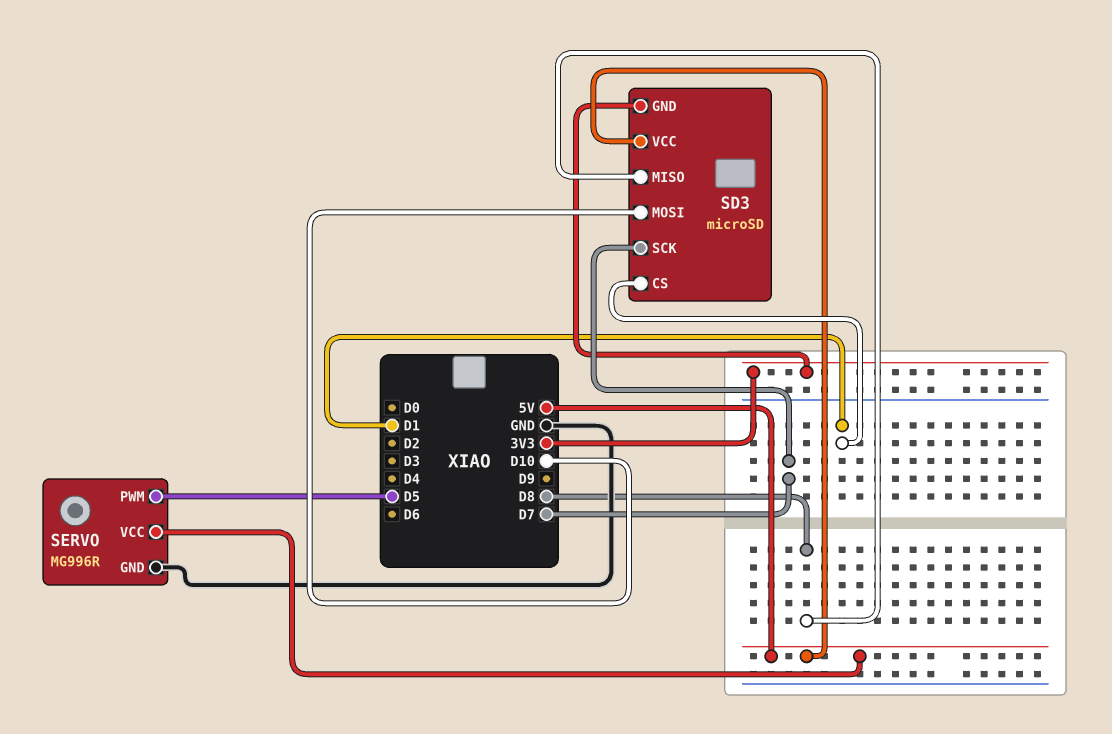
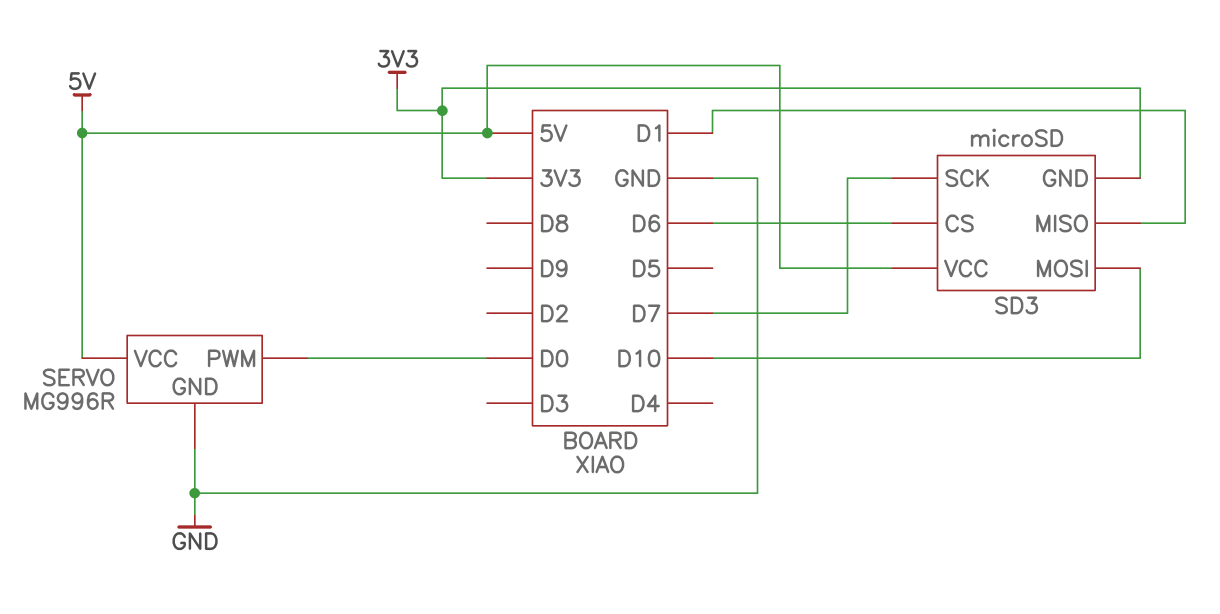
SD3 pin CS: D1 -> D6
SD3 pin MISO: D8 -> D1
SERVO pin PWM: D5 -> D0

